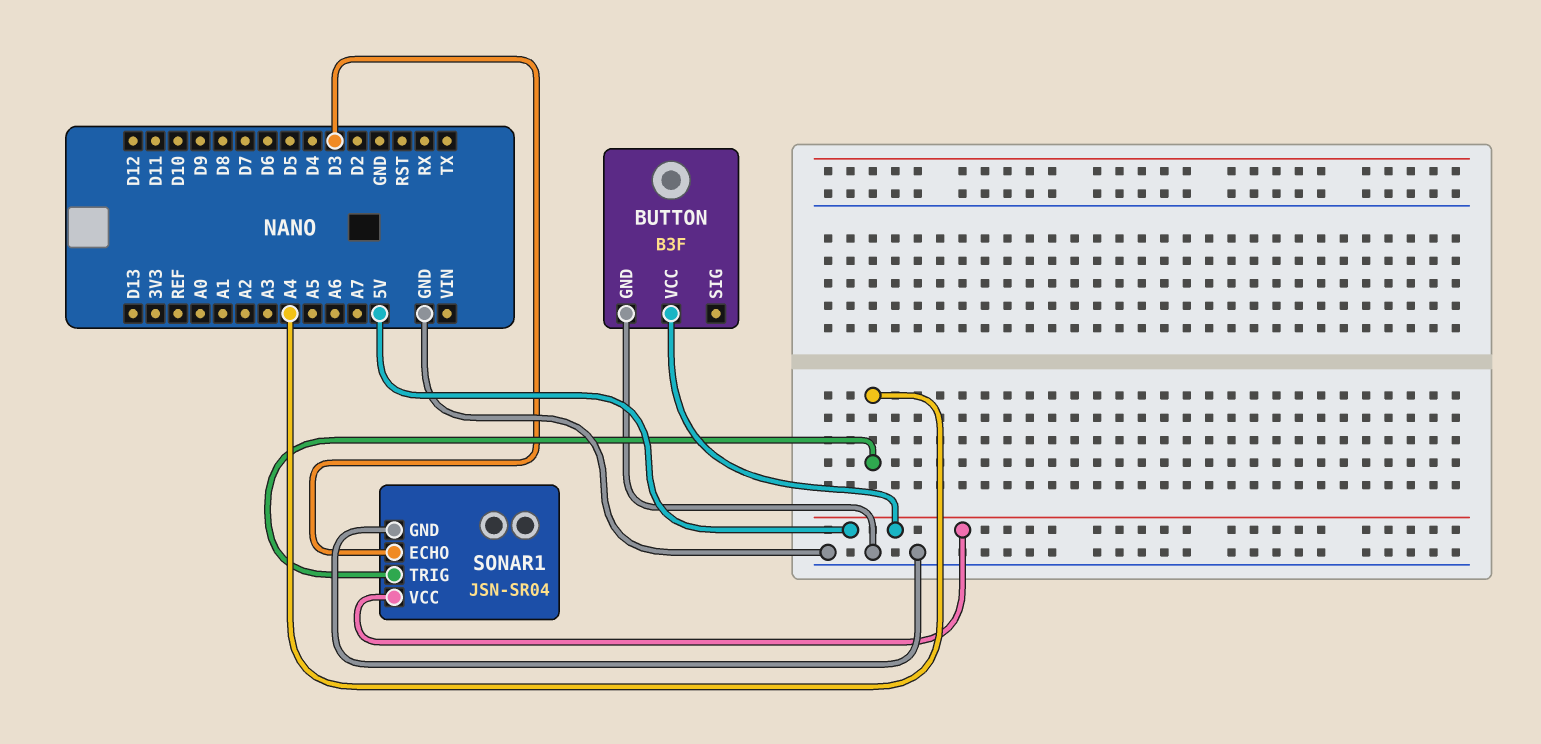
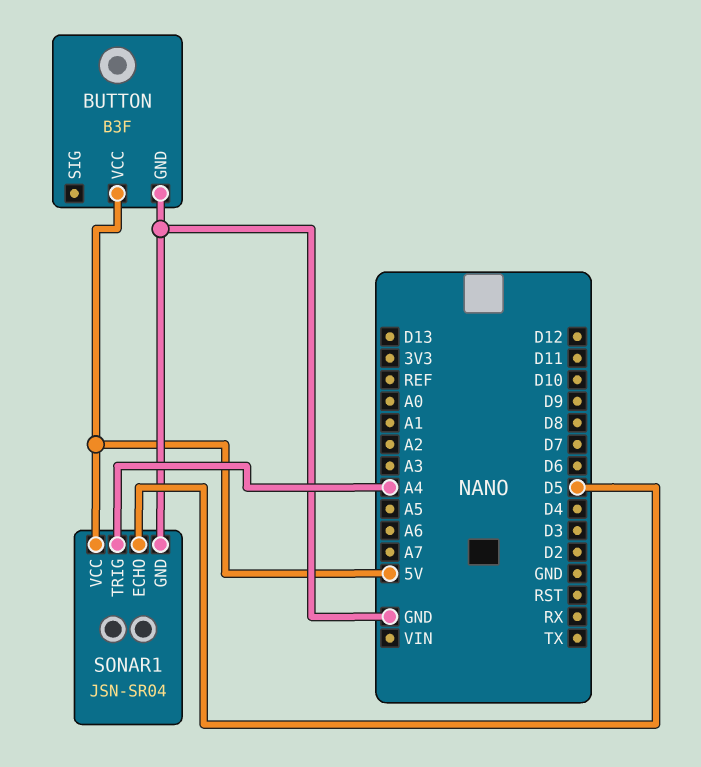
SONAR1 pin ECHO: D3 -> D5

